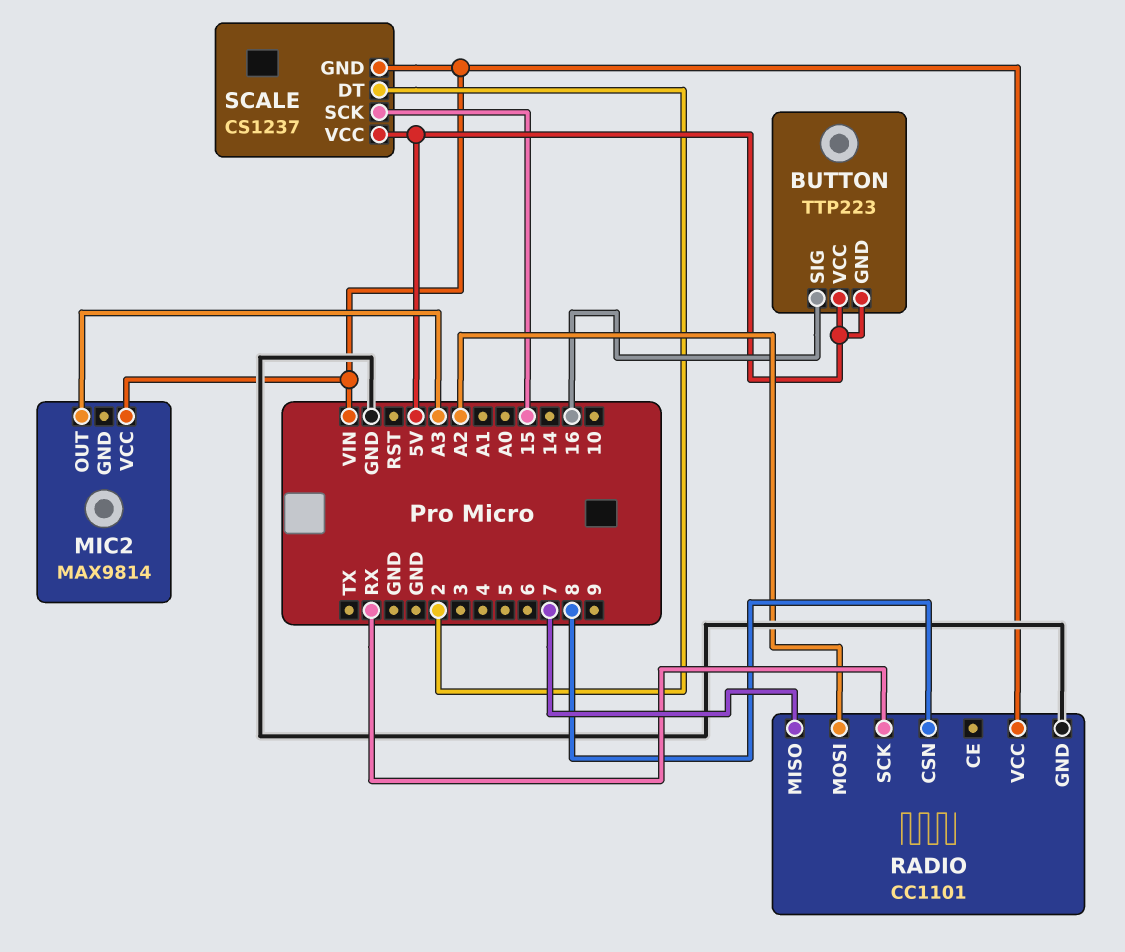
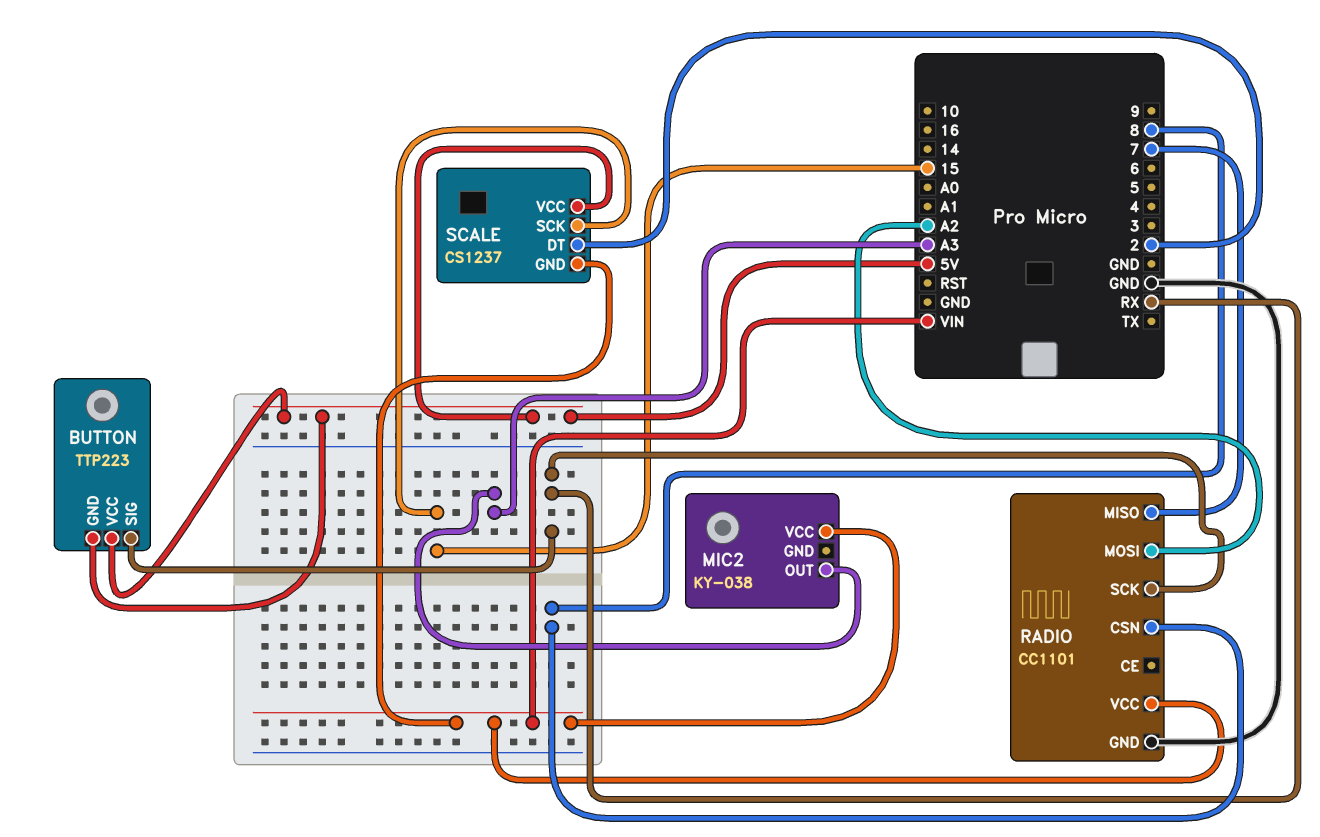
BUTTON pin SIG: 16 -> RX
MIC2: MAX9814 -> KY-038

